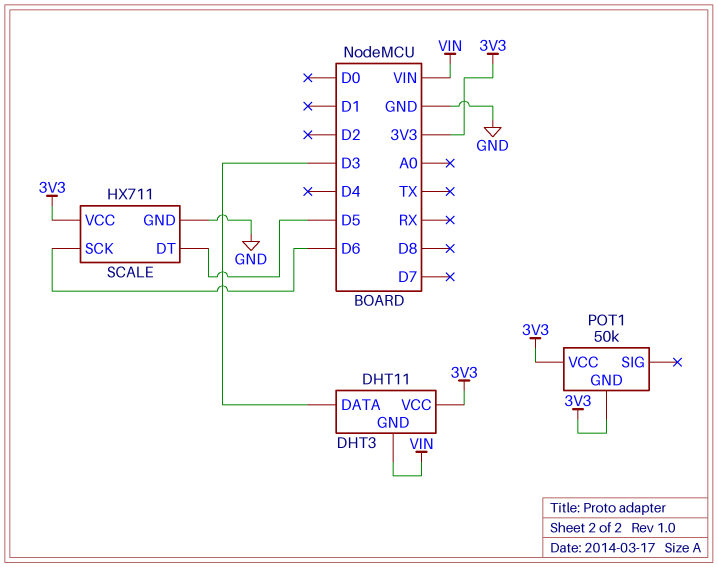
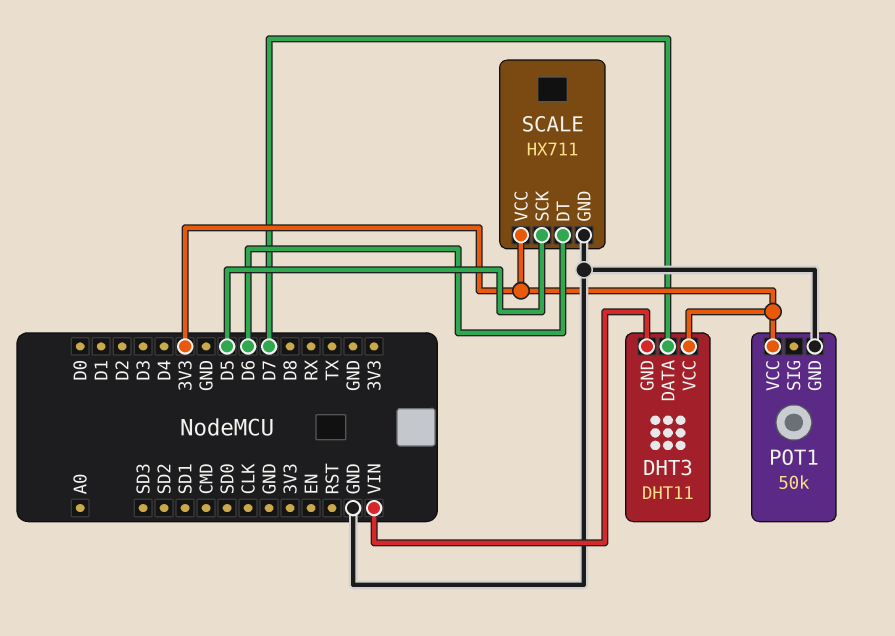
DHT3 pin DATA: D3 -> D7
POT1 pin GND: 3V3 -> GND
SCALE pin DT: D5 -> D6
SCALE pin SCK: D6 -> D5

